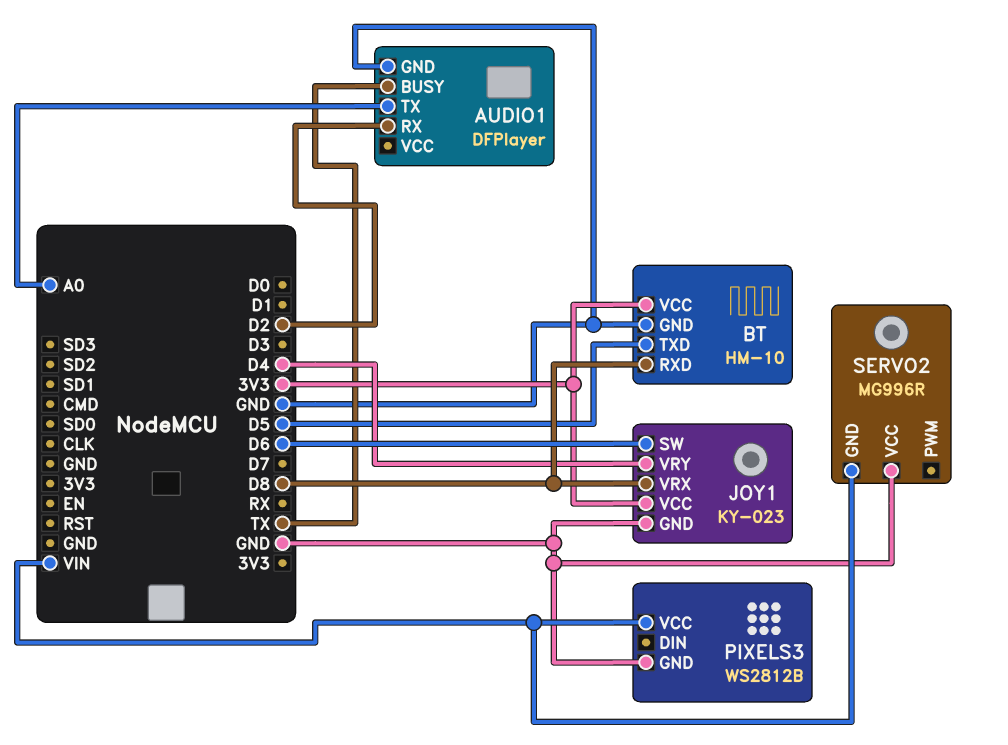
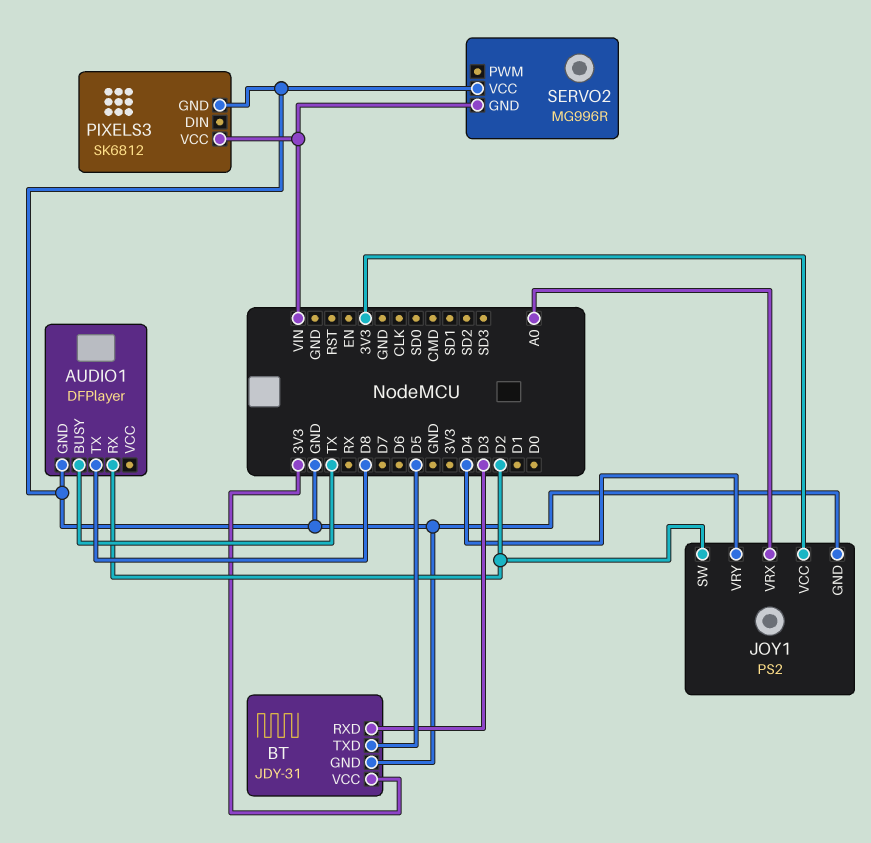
AUDIO1 pin TX: A0 -> D8
BT: HM-10 -> JDY-31
BT pin RXD: D8 -> D3
JOY1: KY-023 -> PS2
JOY1 pin SW: D6 -> D2
JOY1 pin VRX: D8 -> A0
PIXELS3: WS2812B -> SK6812

